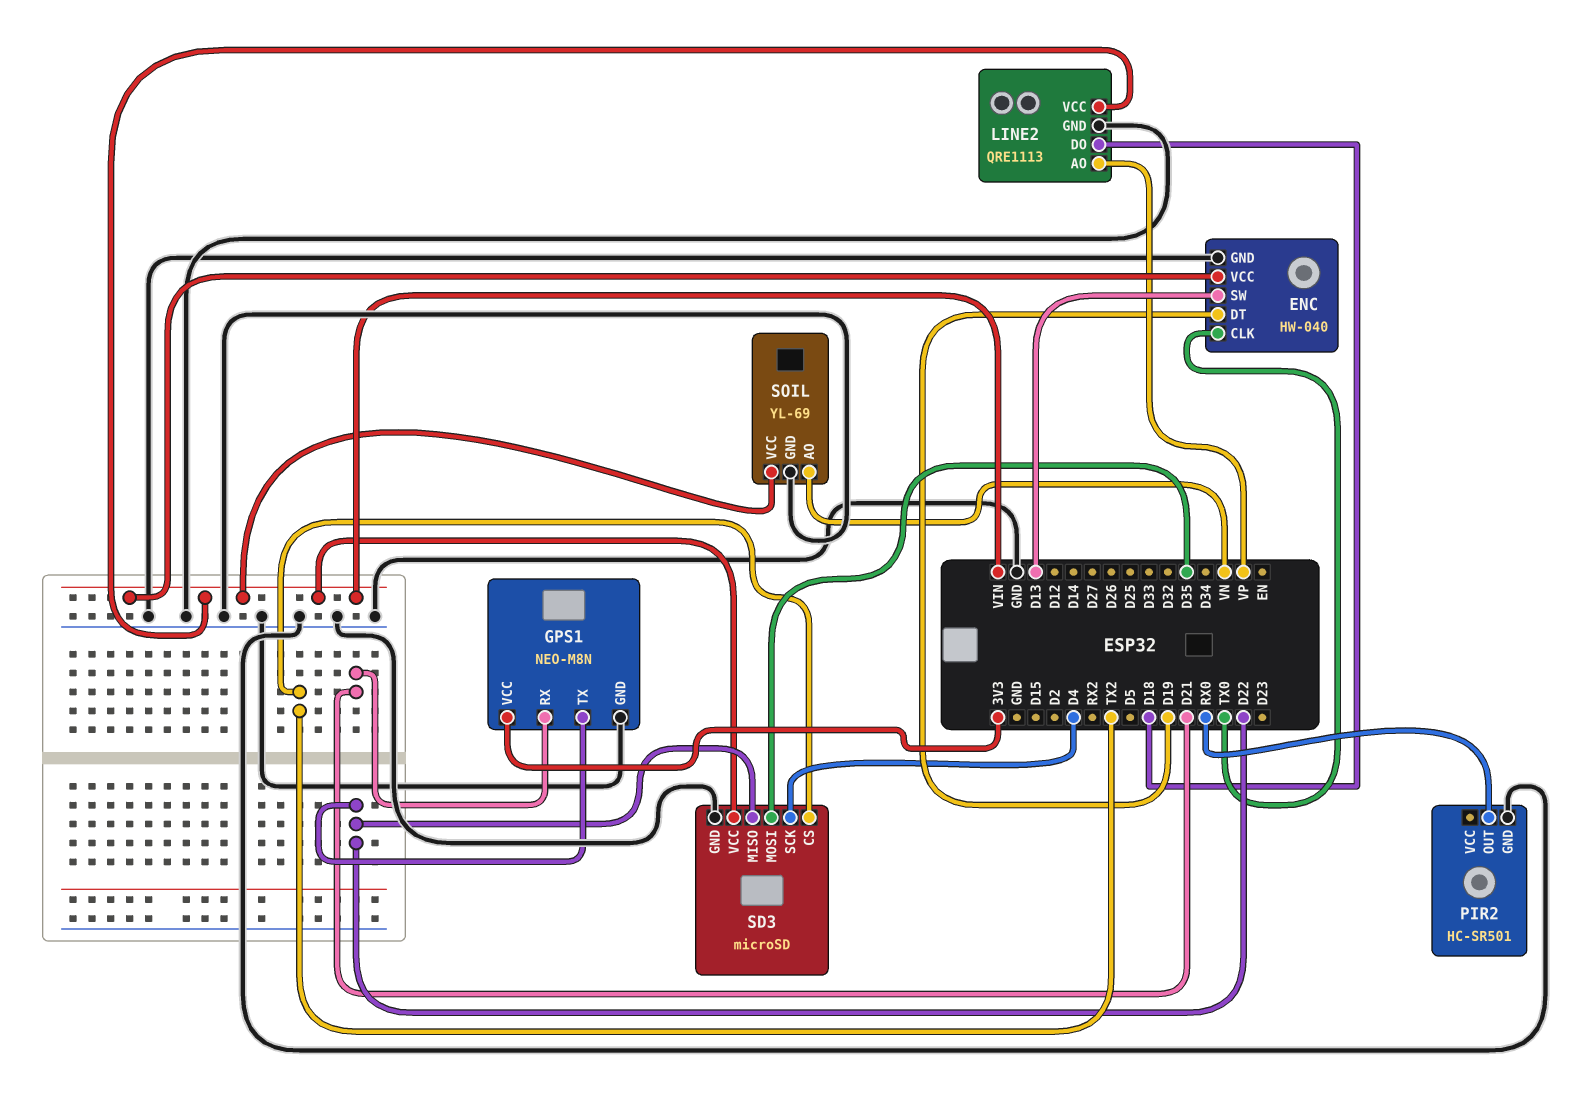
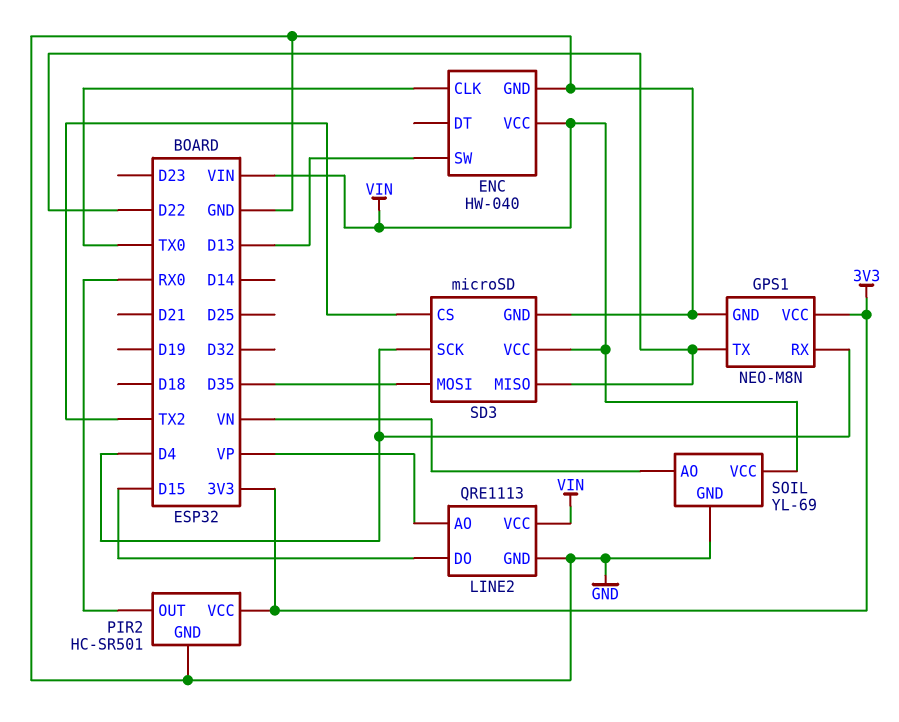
ENC pin DT: D19 -> none
GPS1 pin RX: D21 -> D4
LINE2 pin DO: D18 -> D15
PIR2 pin VCC: none -> 3V3

